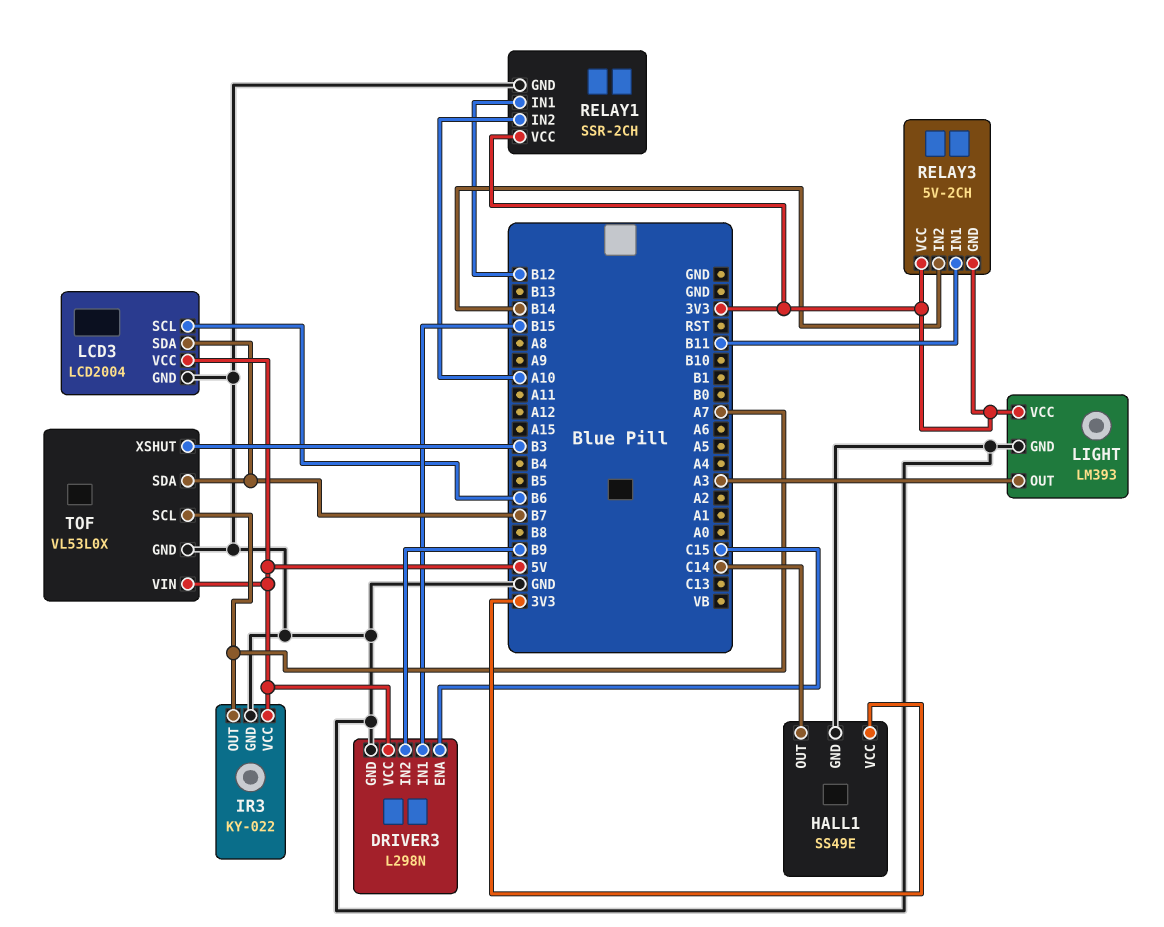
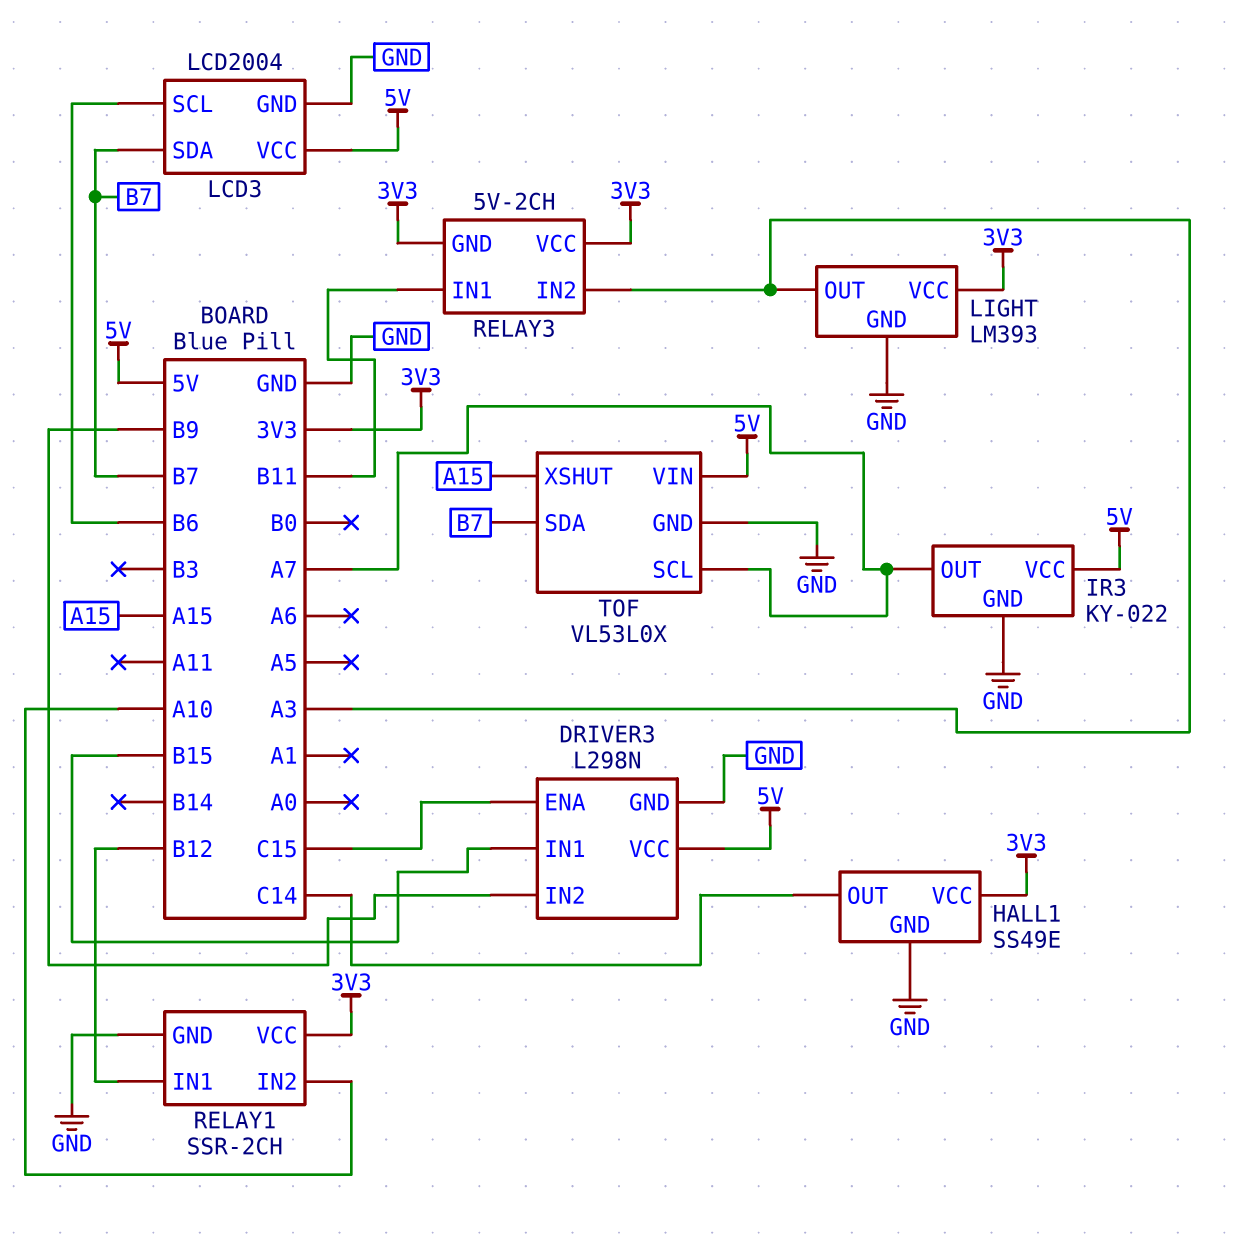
RELAY3 pin IN2: B14 -> A3
TOF pin XSHUT: B3 -> A15

